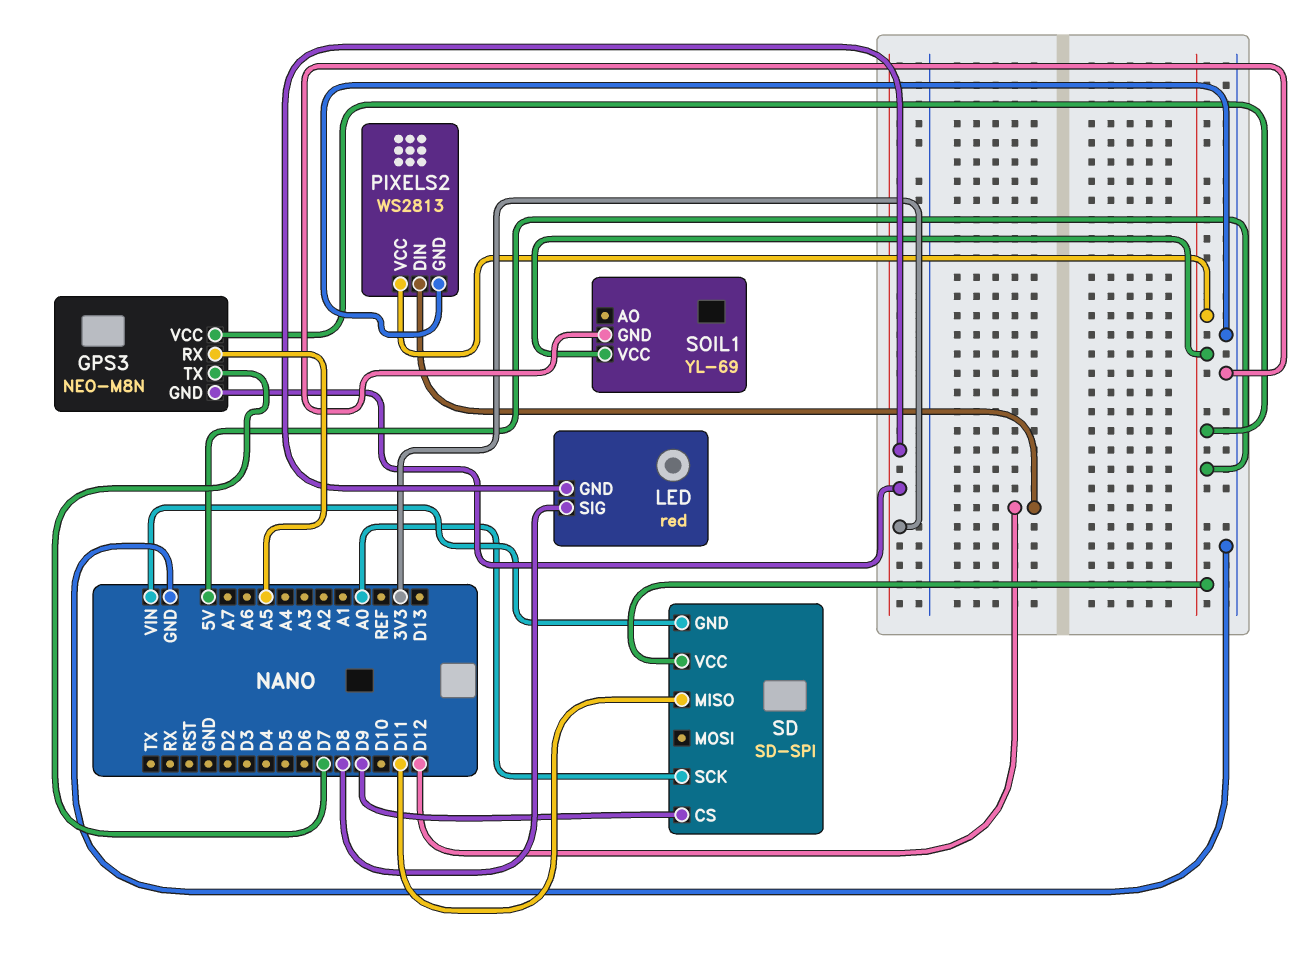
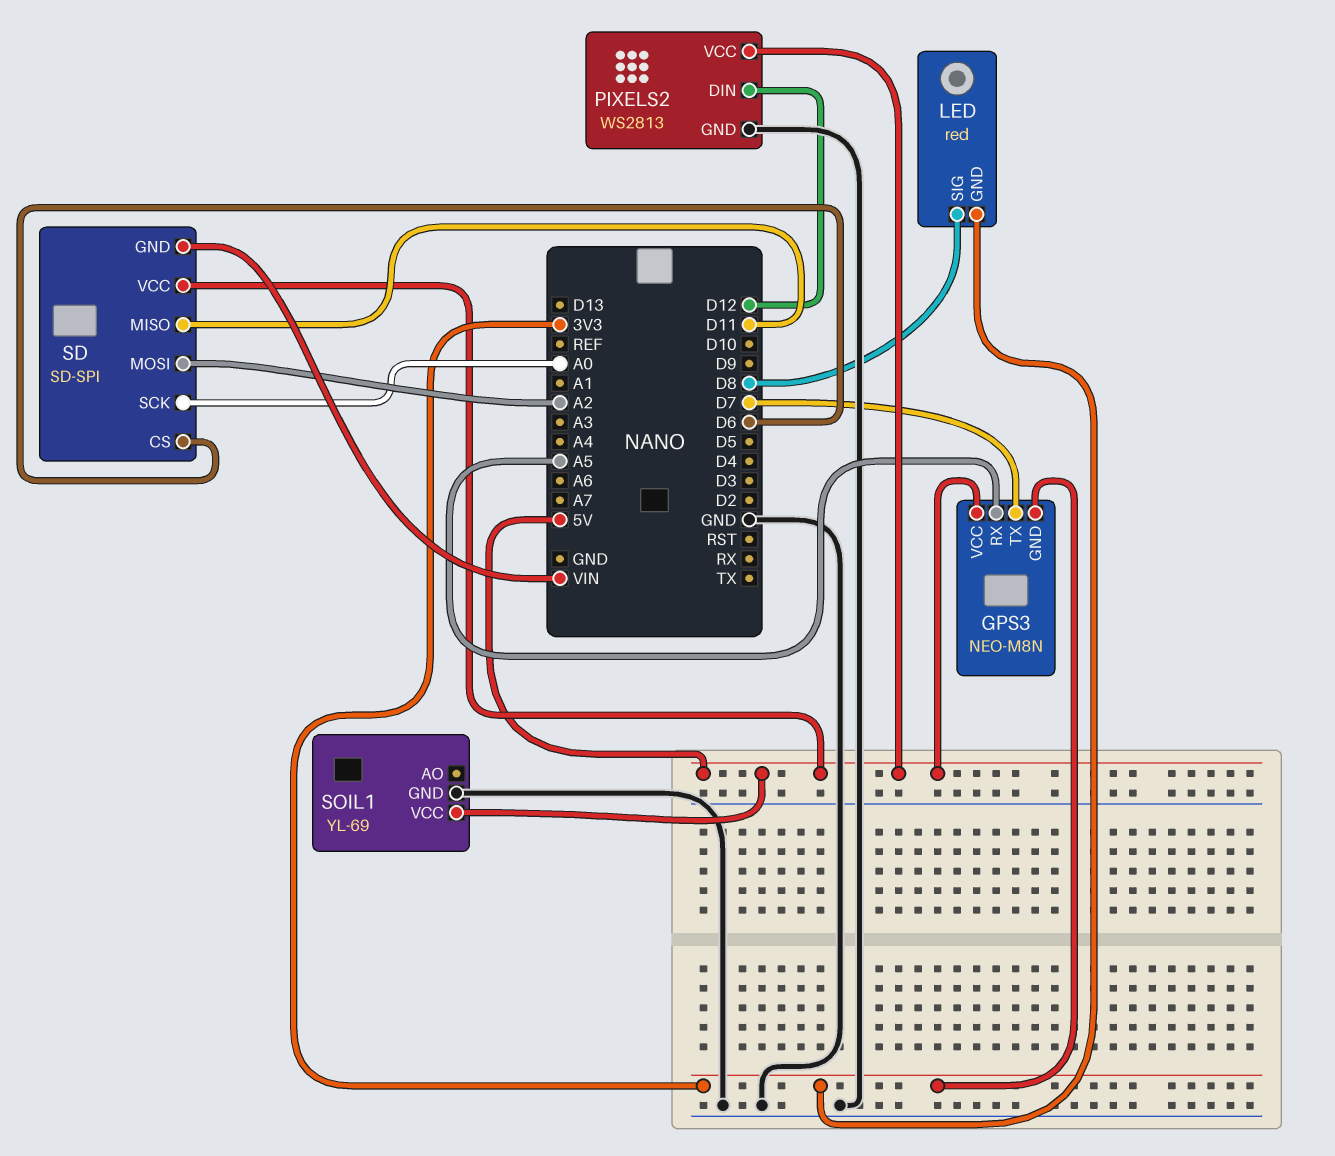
SD pin CS: D9 -> D6
SD pin MOSI: none -> A2

